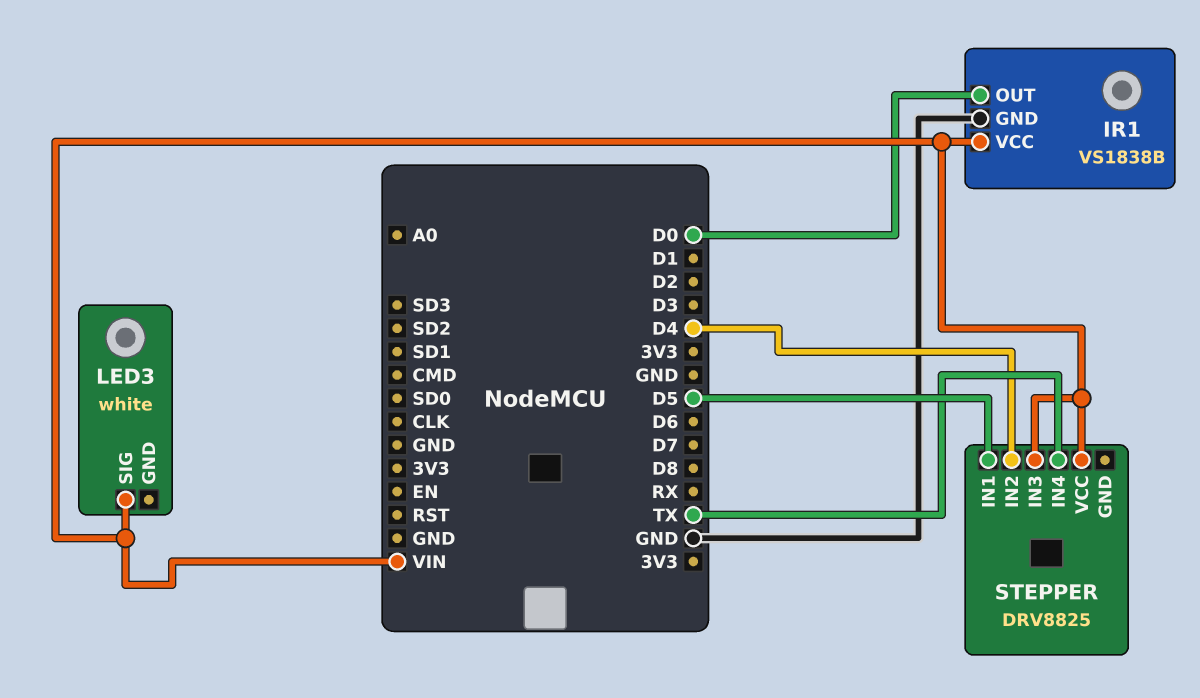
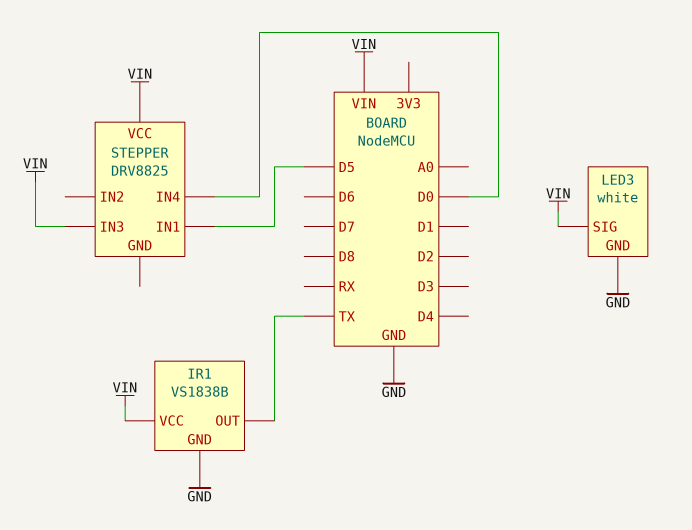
IR1 pin OUT: D0 -> TX
LED3 pin GND: none -> GND
STEPPER pin IN2: D4 -> none
STEPPER pin IN4: TX -> D0

